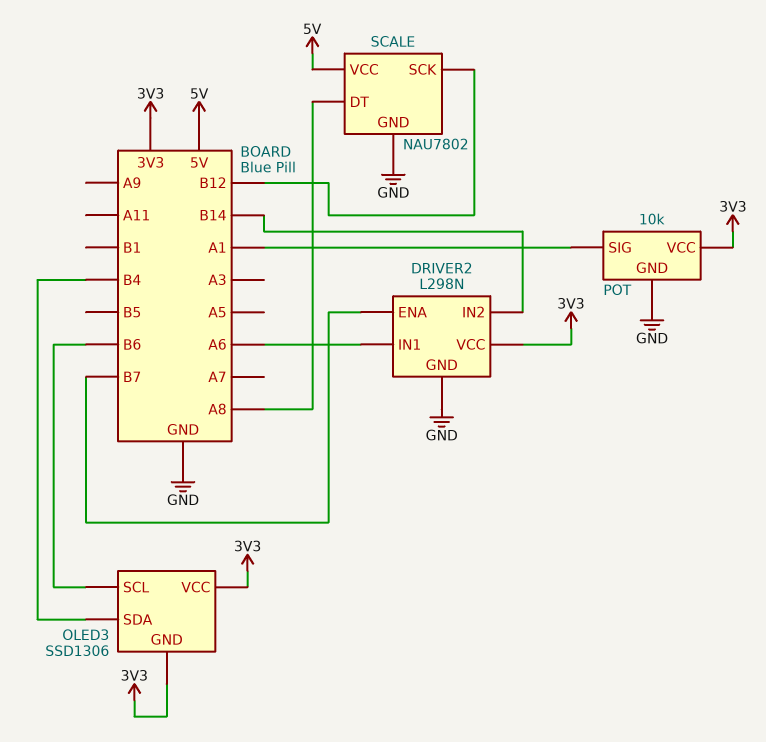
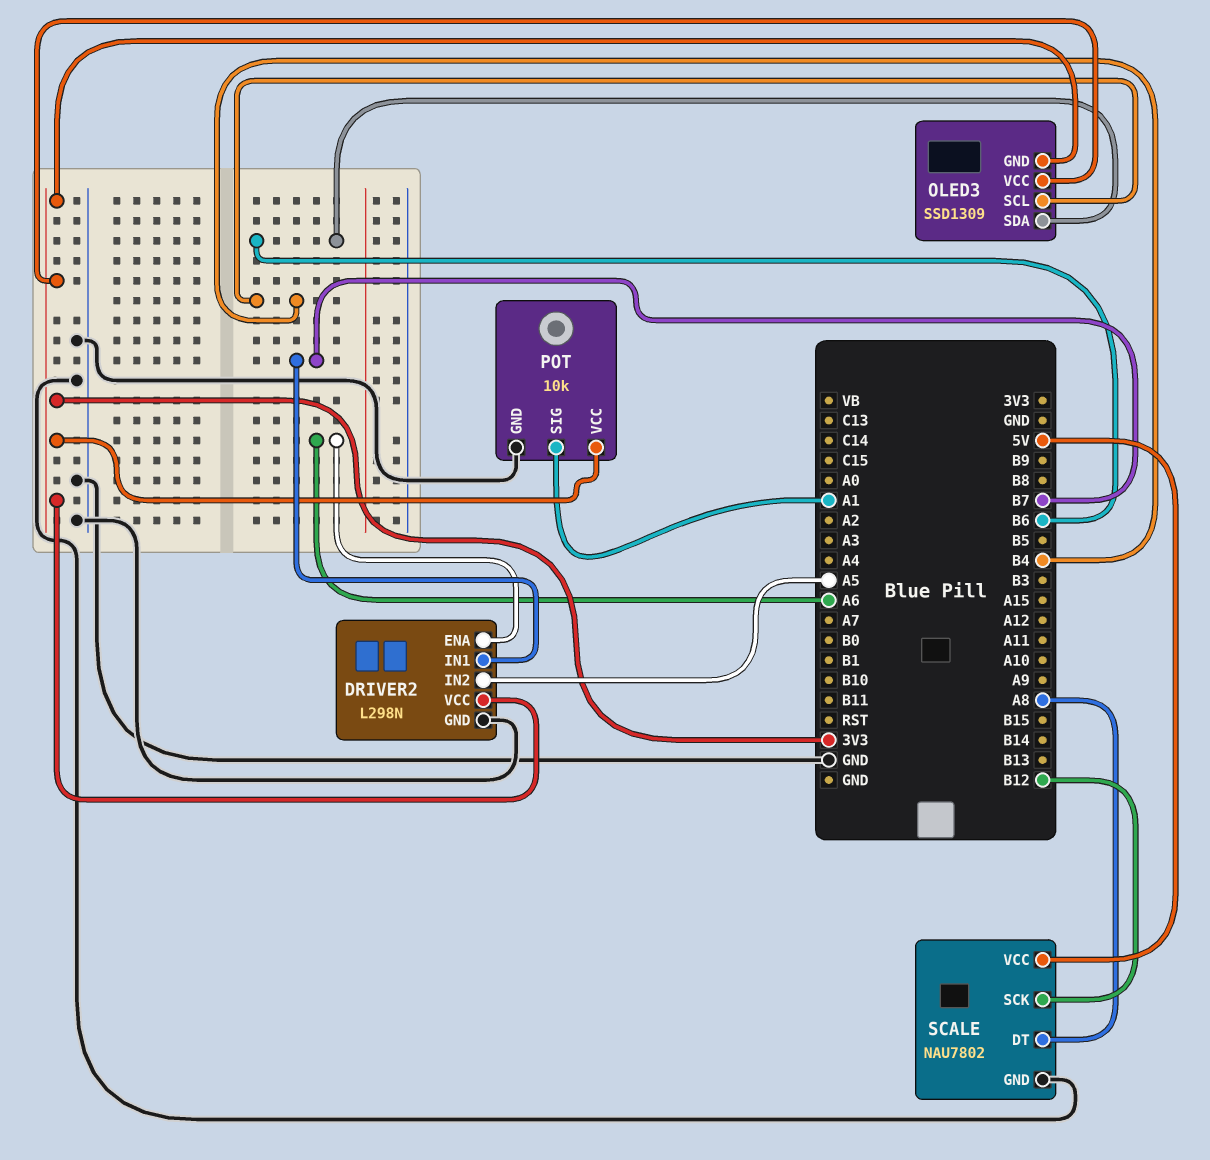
DRIVER2 pin ENA: B7 -> A6
DRIVER2 pin IN1: A6 -> B7
DRIVER2 pin IN2: B14 -> A5
OLED3: SSD1306 -> SSD1309
OLED3 pin SCL: B6 -> B4
OLED3 pin SDA: B4 -> B6

